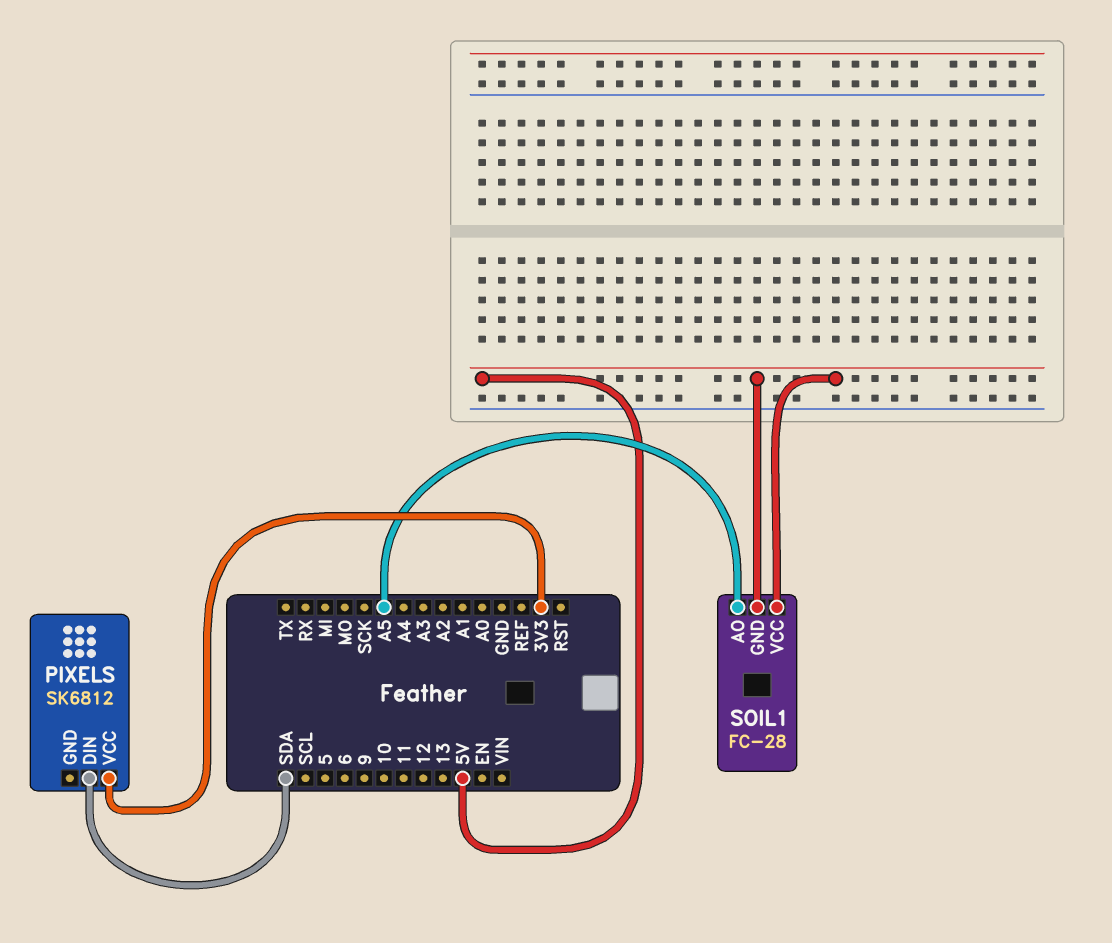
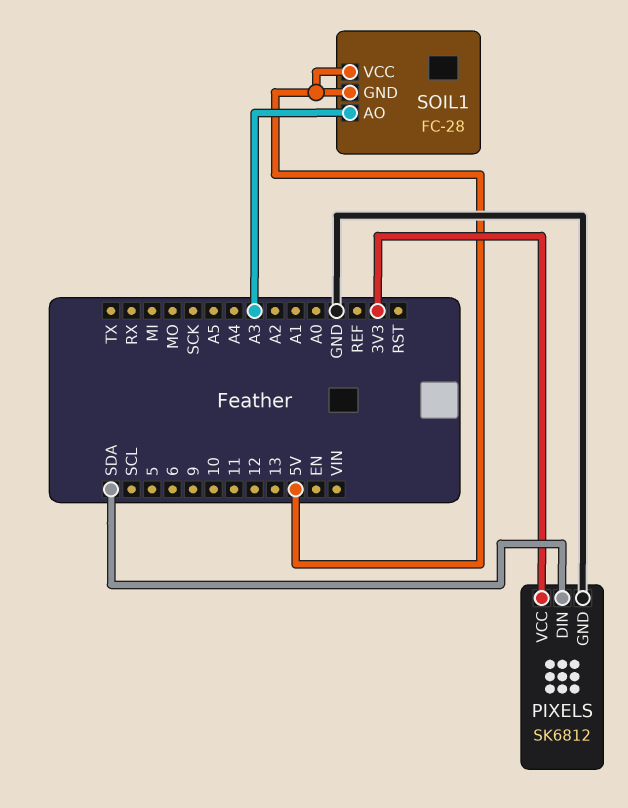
PIXELS pin GND: none -> GND
SOIL1 pin AO: A5 -> A3

